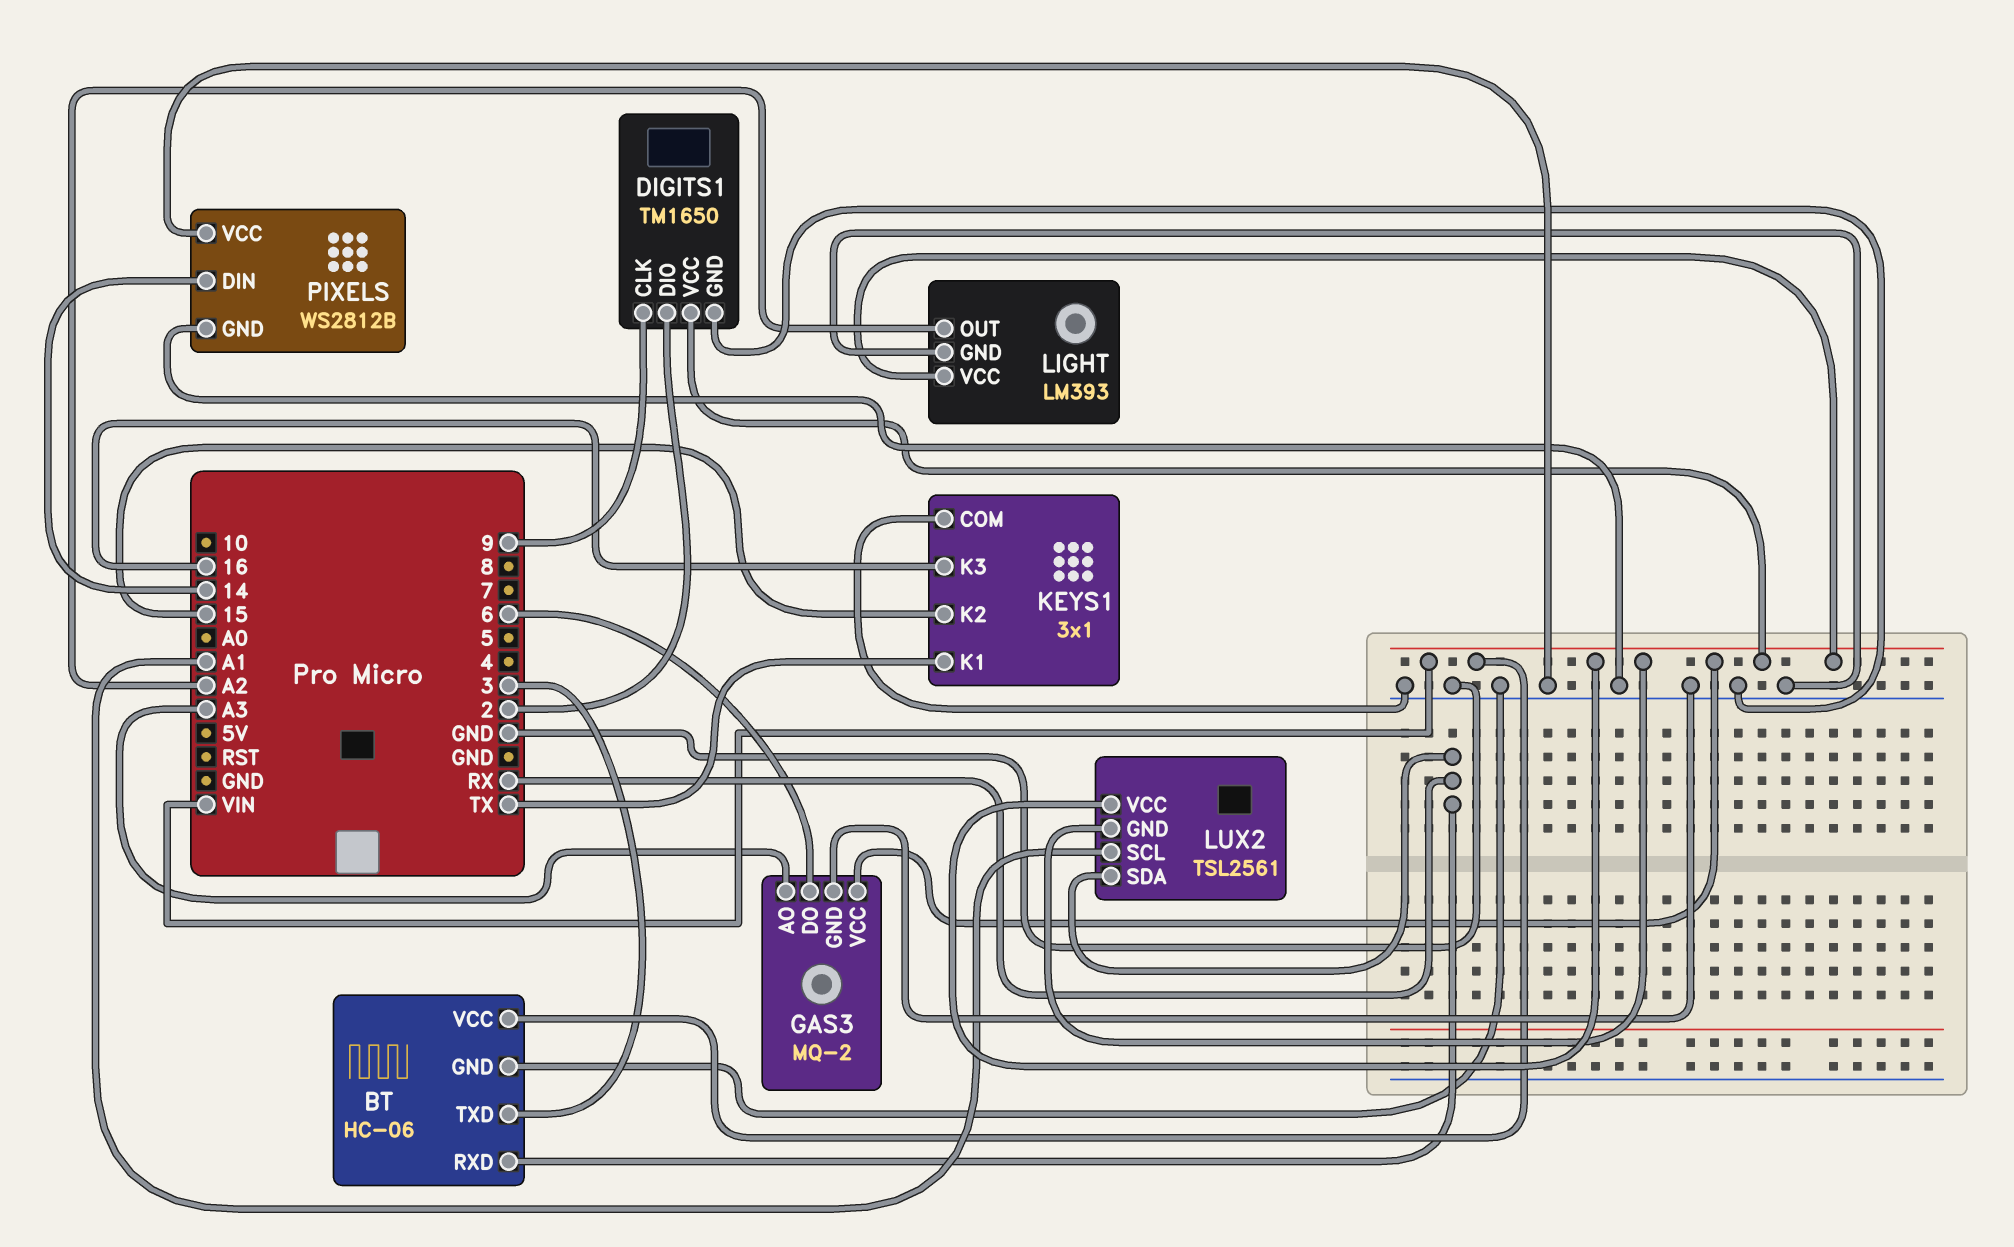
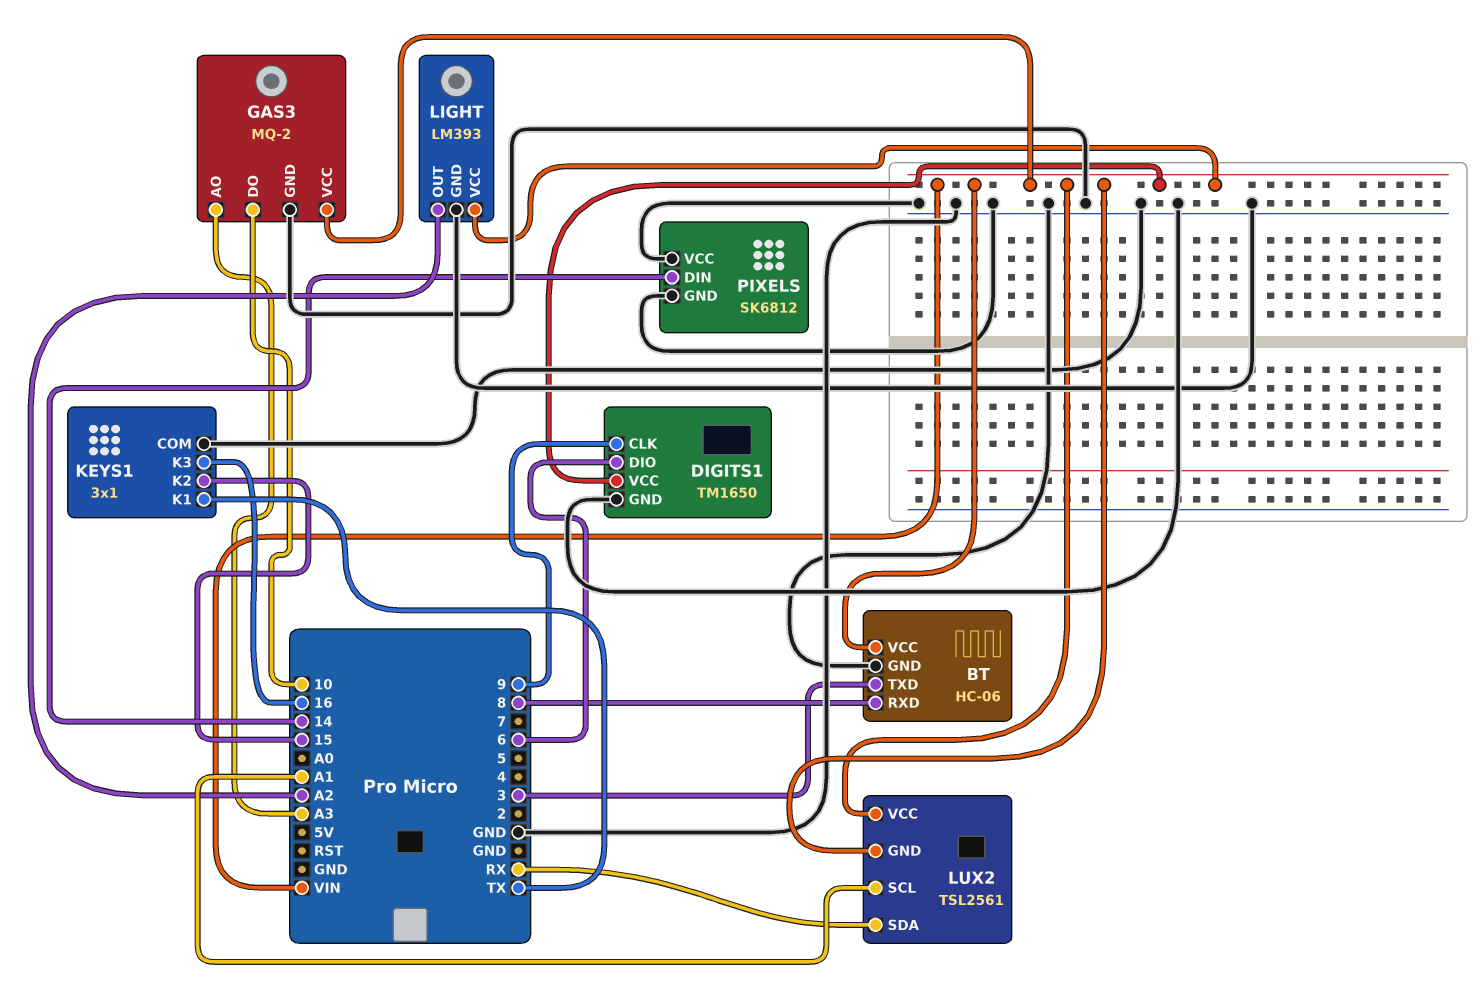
BT pin RXD: RX -> 8
DIGITS1 pin DIO: 2 -> 6
GAS3 pin DO: 6 -> 10
PIXELS: WS2812B -> SK6812

